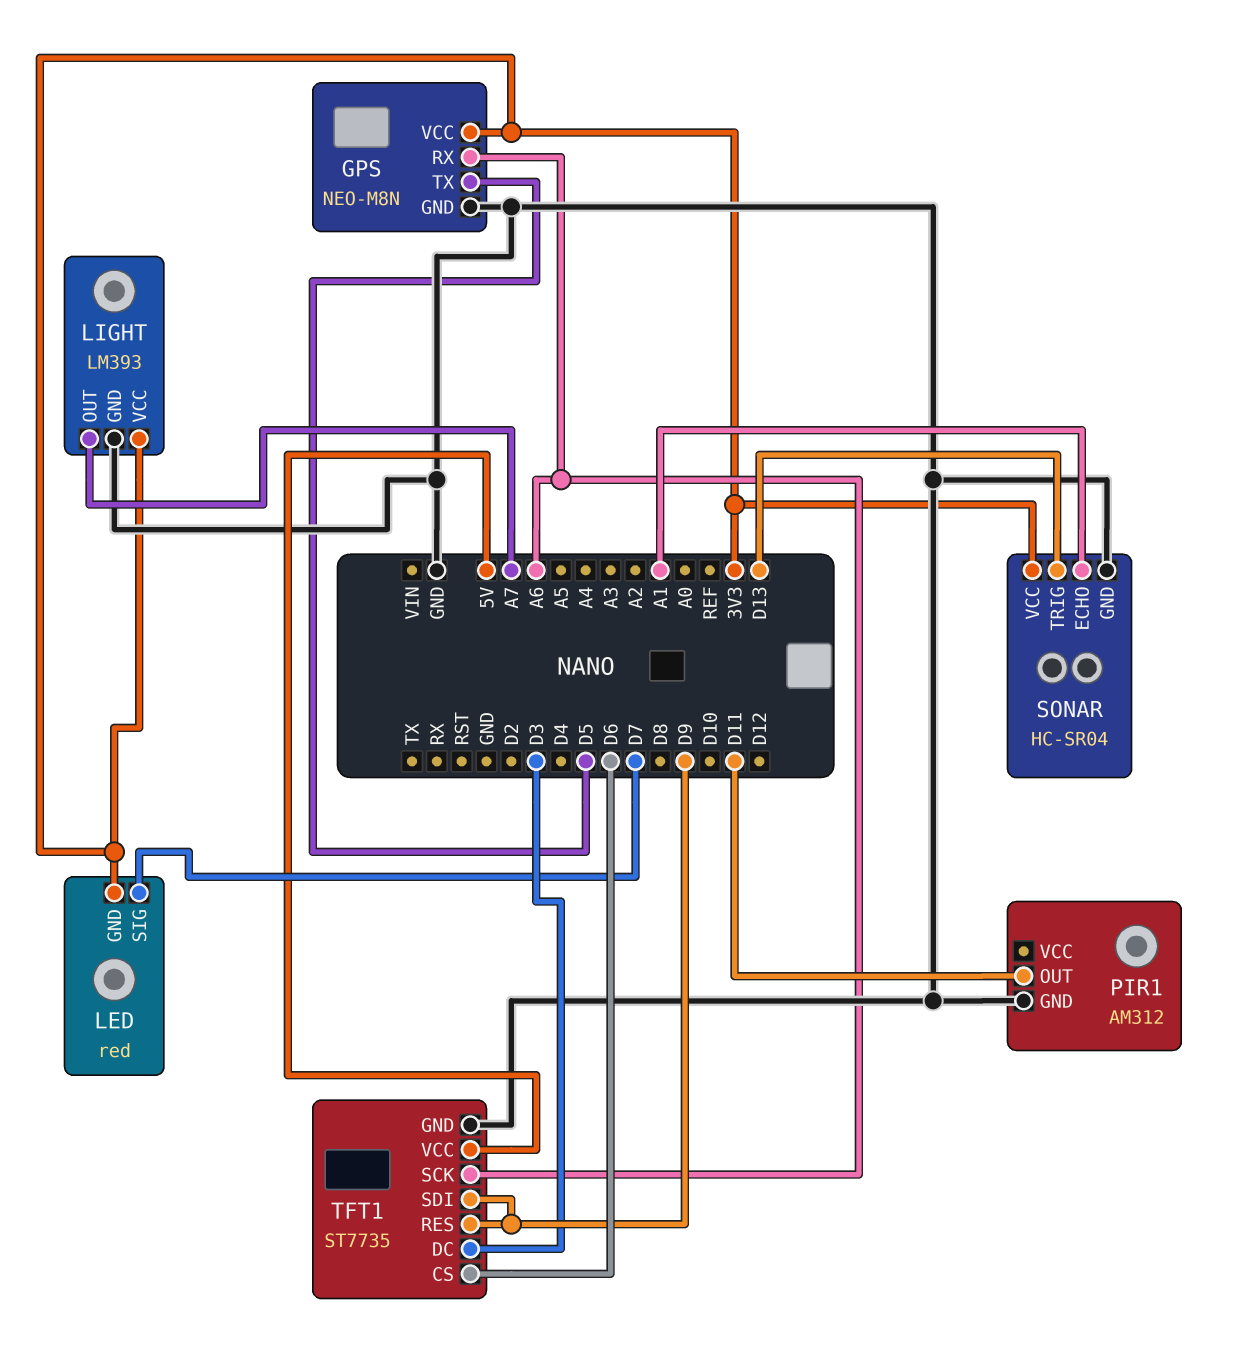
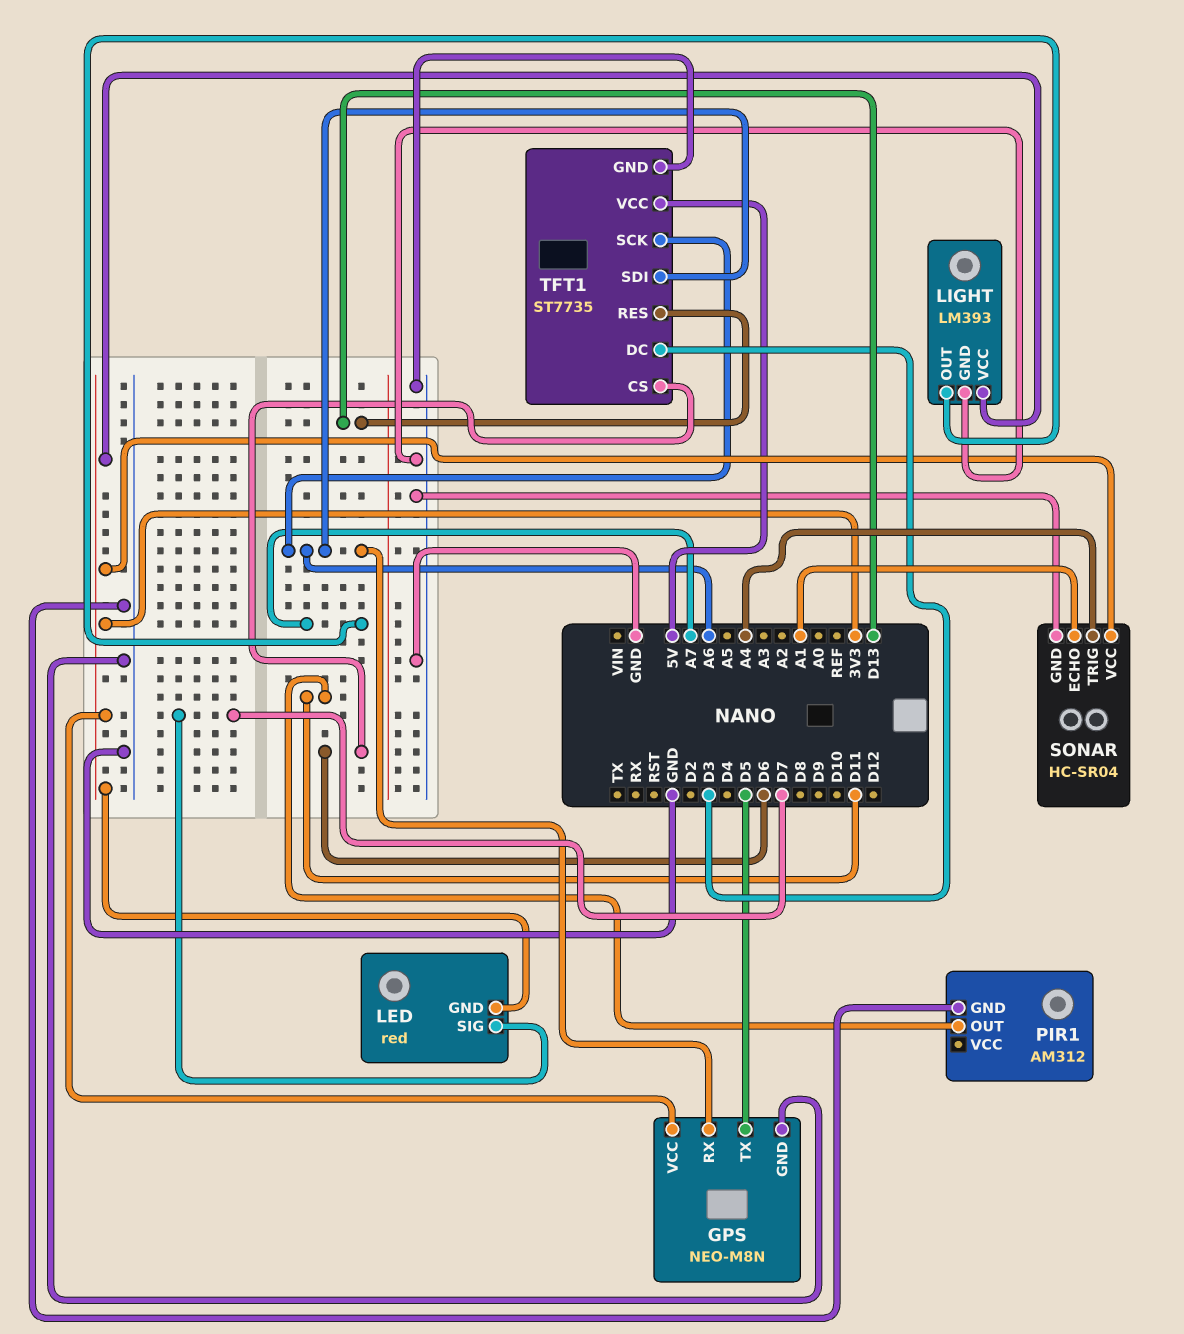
SONAR pin TRIG: D13 -> A4
TFT1 pin RES: D9 -> D13
TFT1 pin SDI: D9 -> A6

